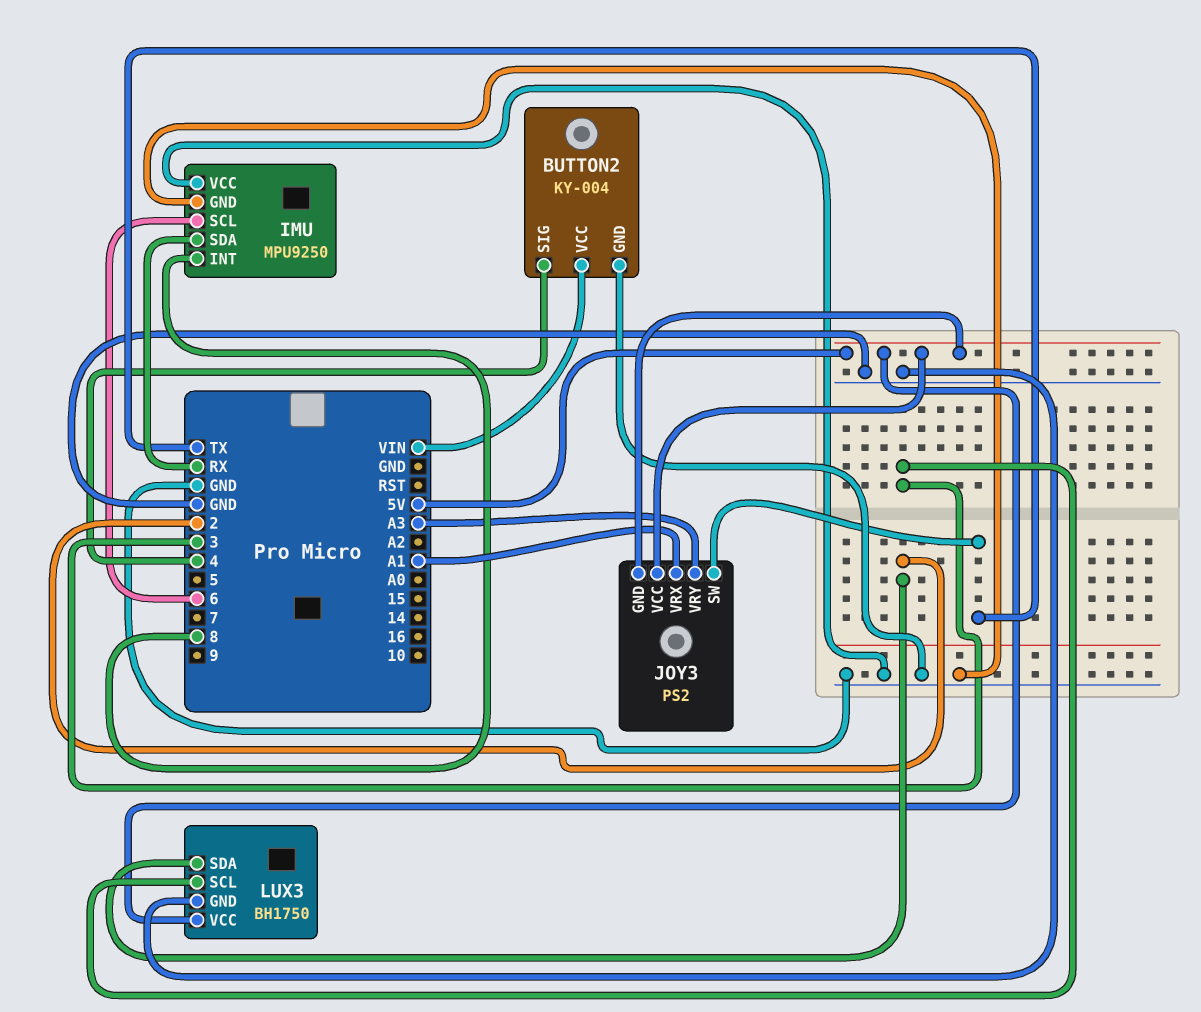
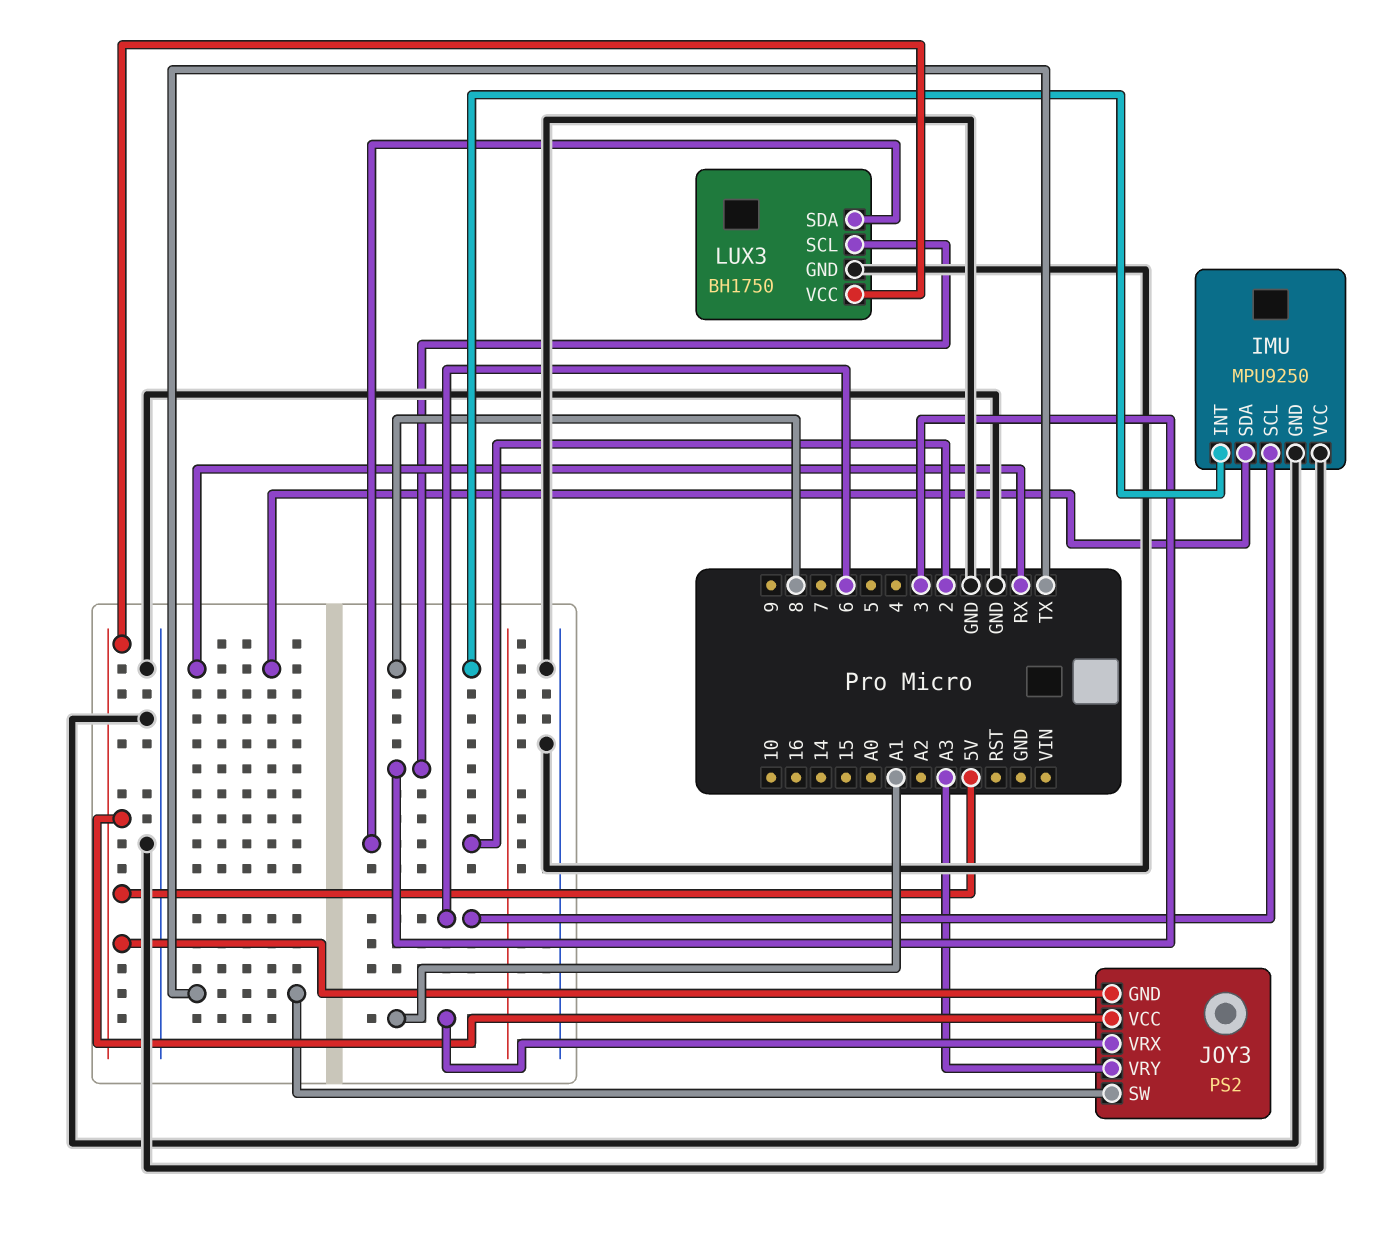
BUTTON2: KY-004 -> none
BUTTON2 pin GND: GND -> none
BUTTON2 pin SIG: 4 -> none
BUTTON2 pin VCC: VIN -> none

